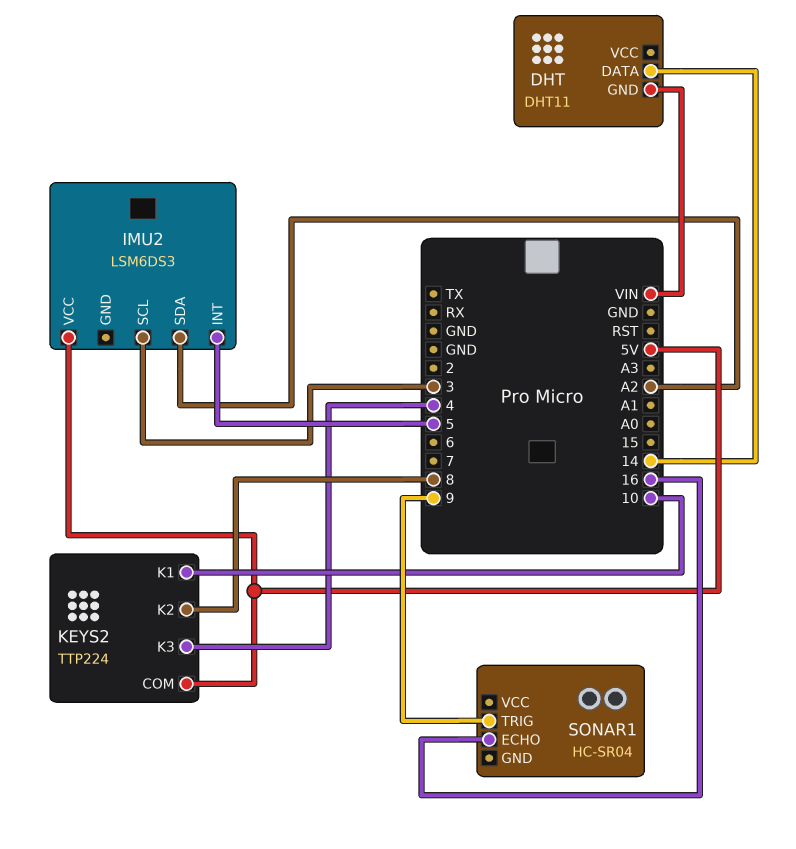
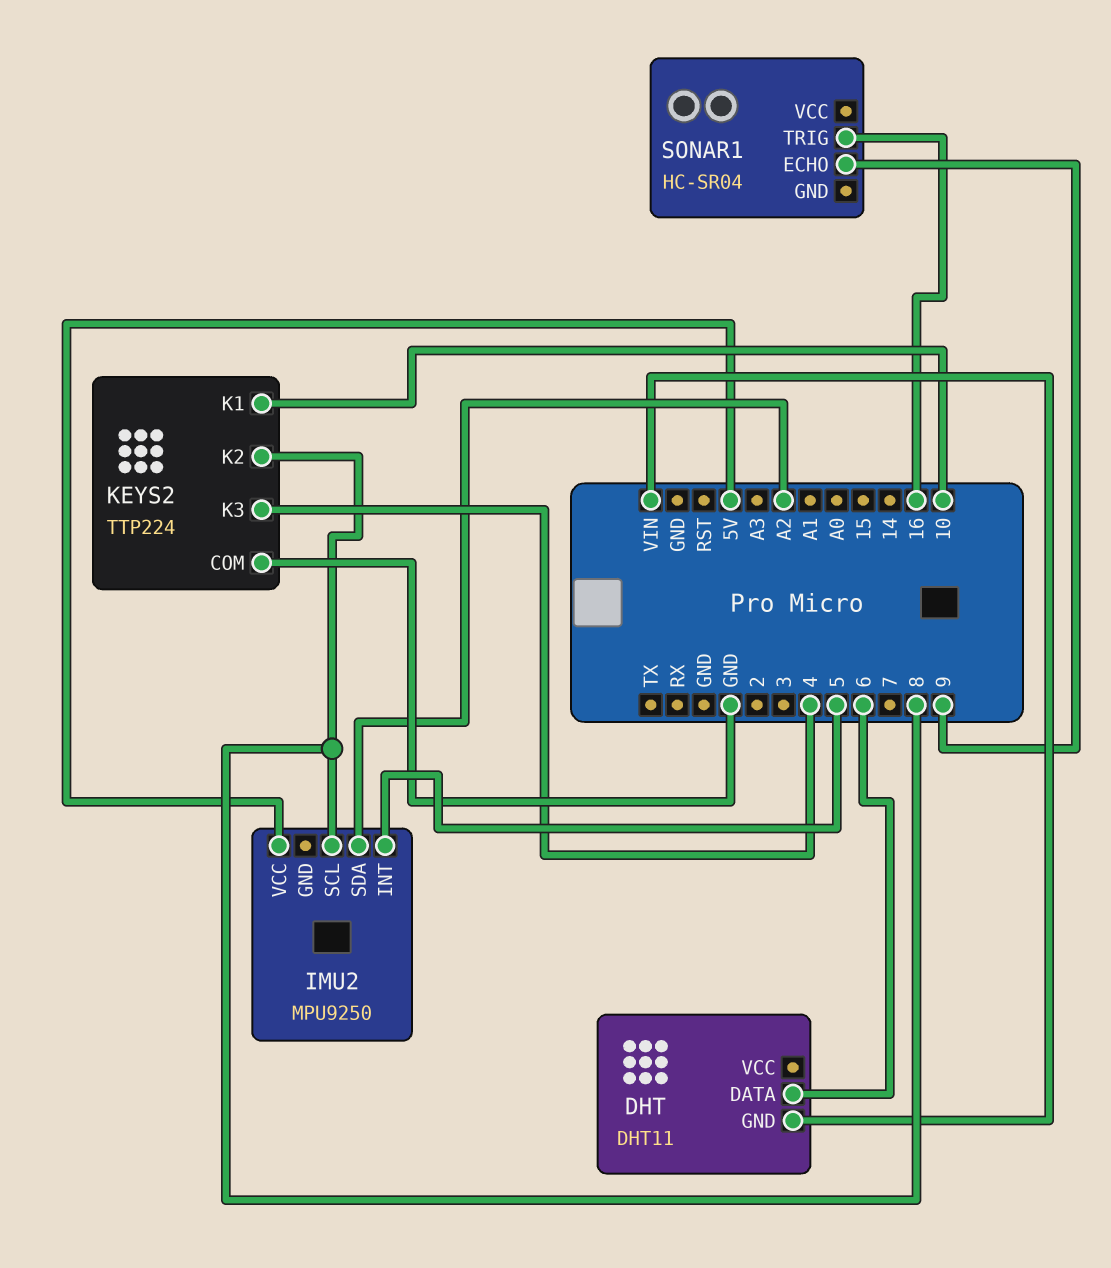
DHT pin DATA: 14 -> 6
IMU2: LSM6DS3 -> MPU9250
IMU2 pin SCL: 3 -> 8
KEYS2 pin COM: 5V -> GND
SONAR1 pin ECHO: 16 -> 9
SONAR1 pin TRIG: 9 -> 16

